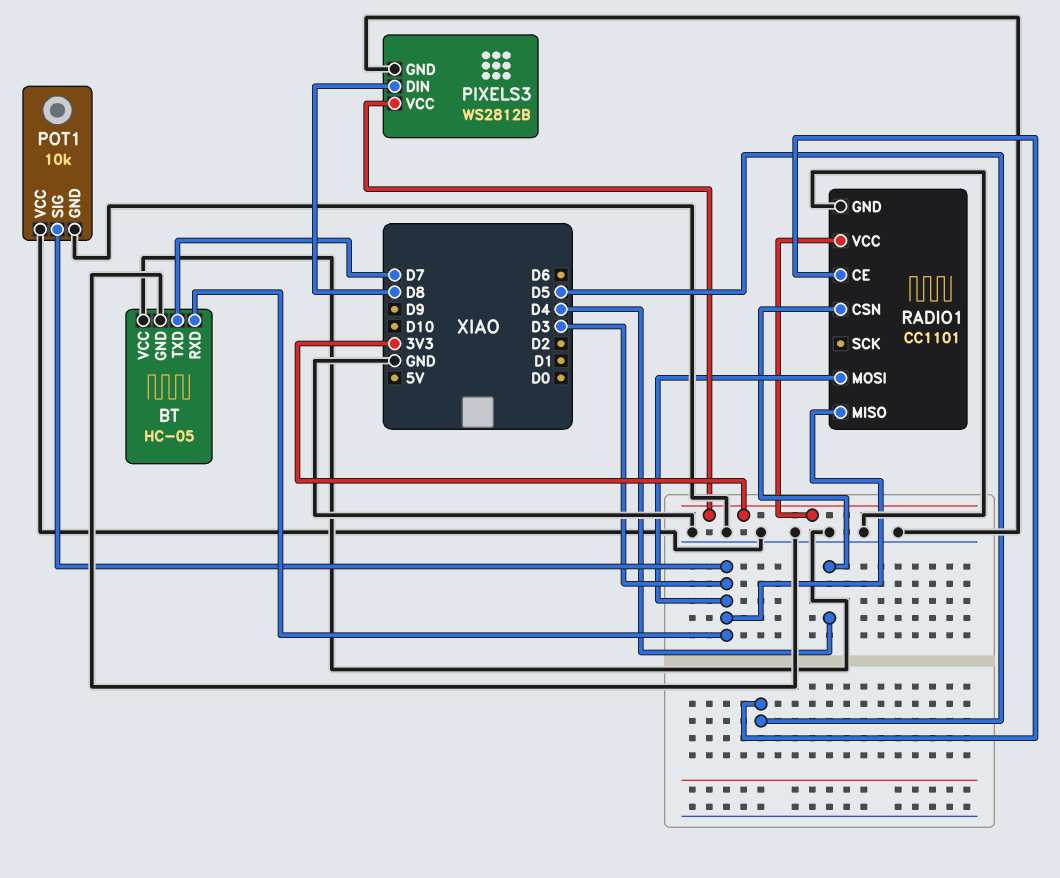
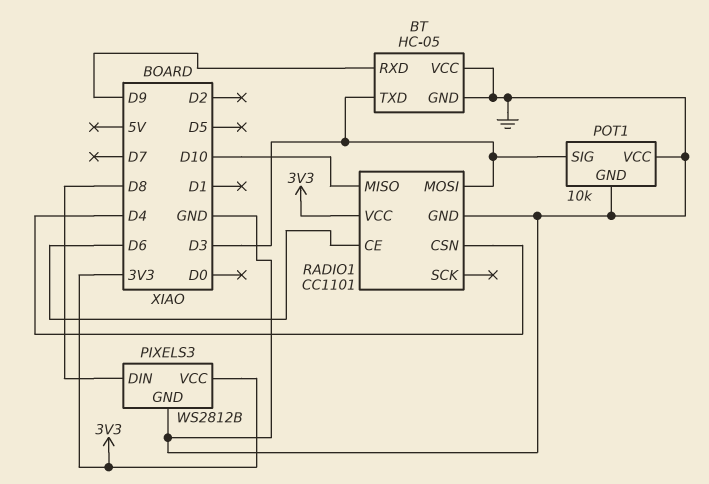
BT pin RXD: D3 -> D9
BT pin TXD: D7 -> D3
RADIO1 pin CE: D5 -> D6
RADIO1 pin MISO: D3 -> D10

